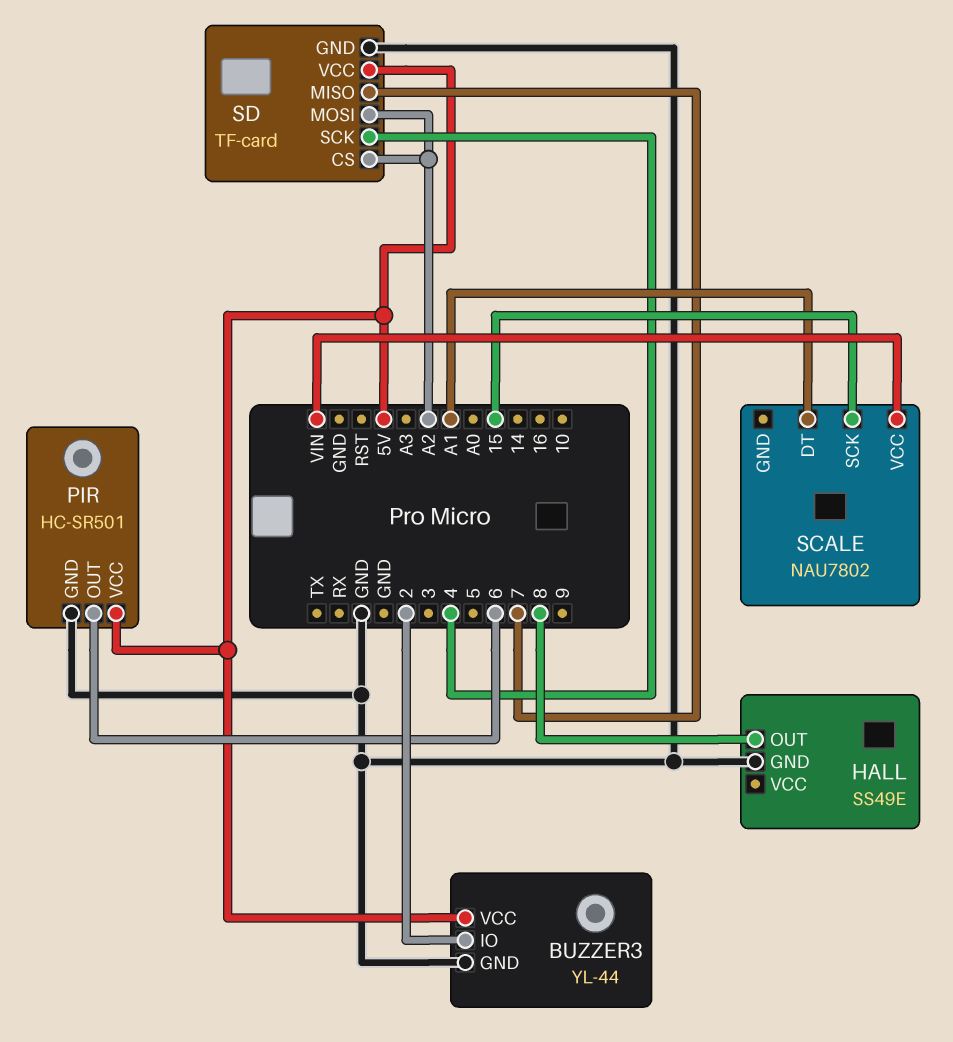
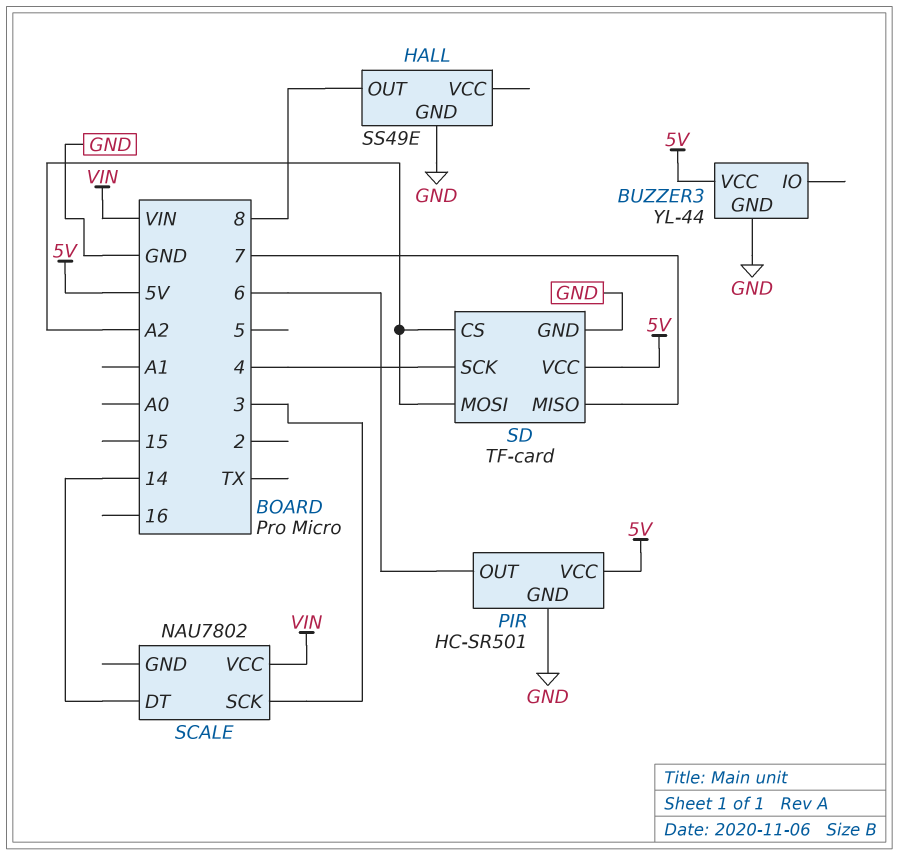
BUZZER3 pin IO: 2 -> none
SCALE pin DT: A1 -> 14
SCALE pin SCK: 15 -> 3

